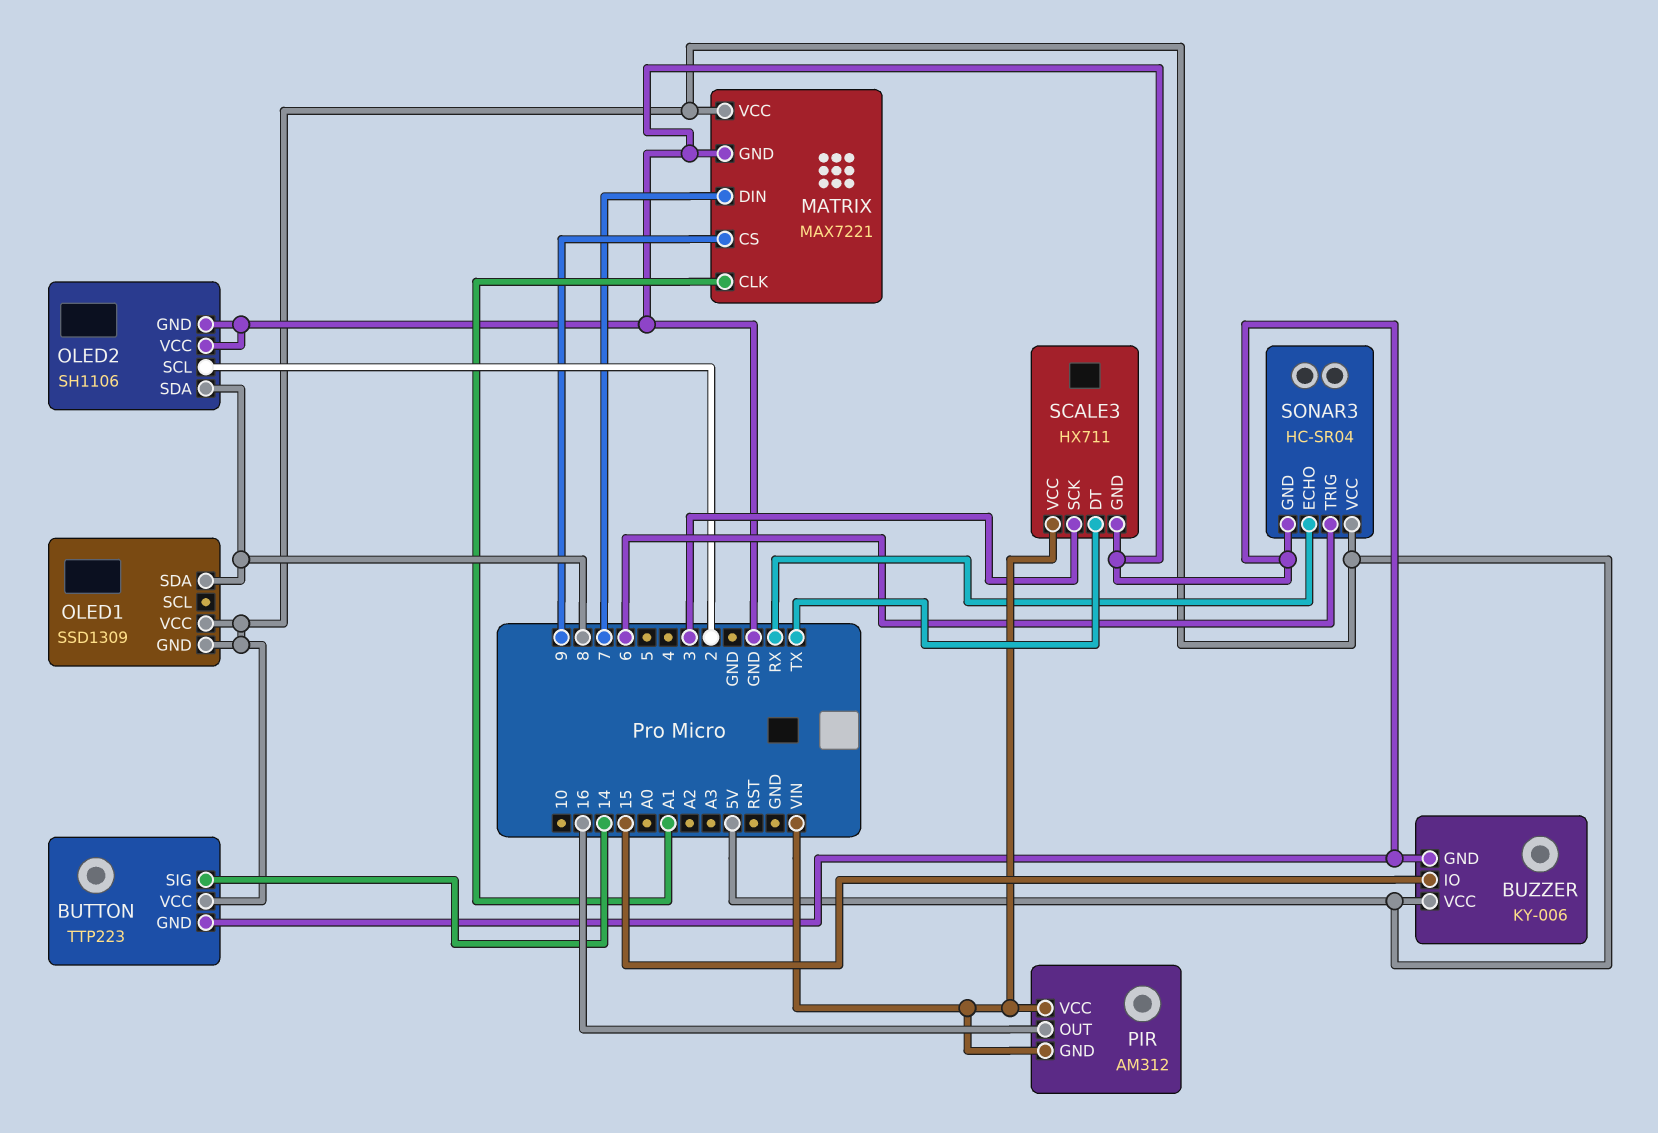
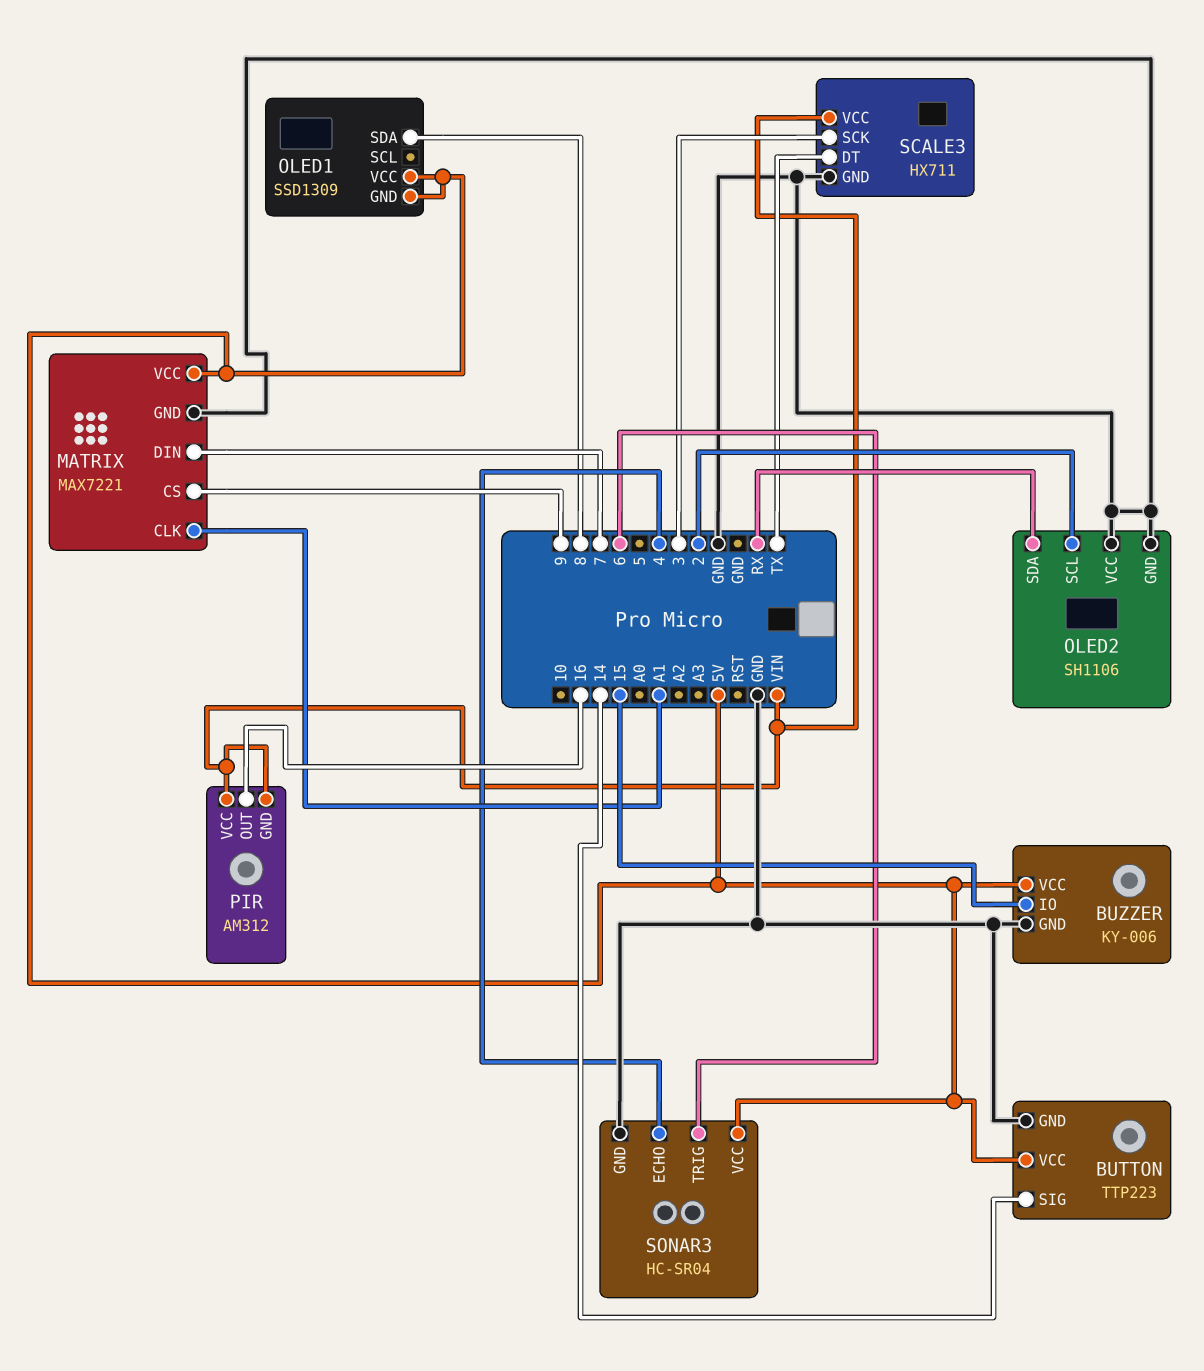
OLED2 pin SDA: 8 -> RX
SONAR3 pin ECHO: RX -> 4

